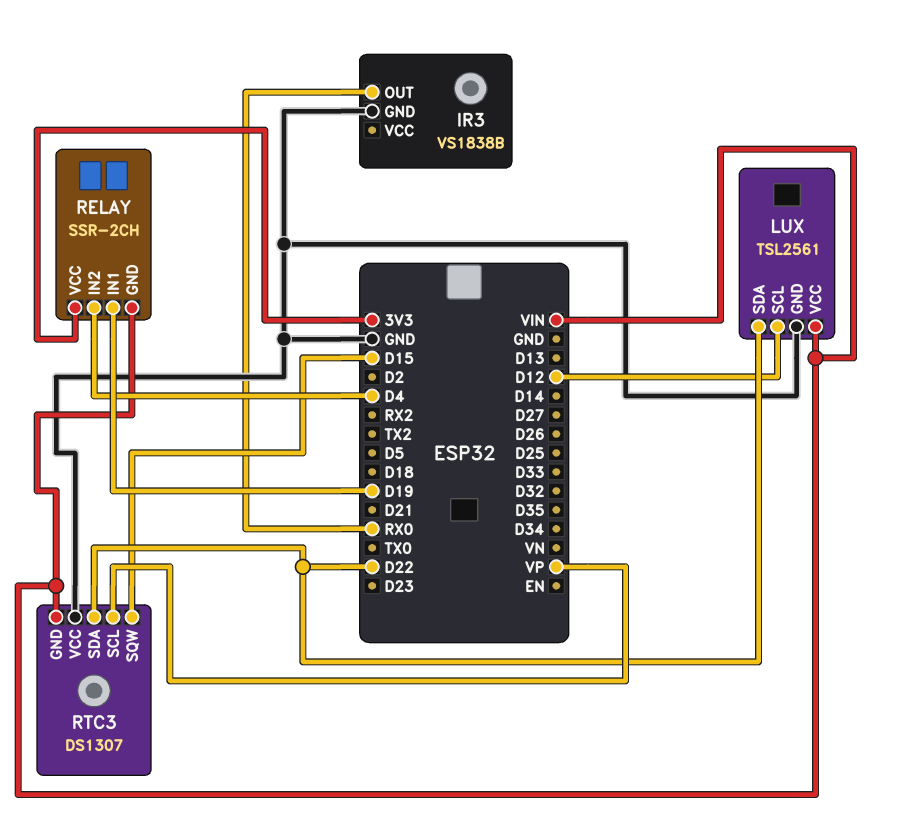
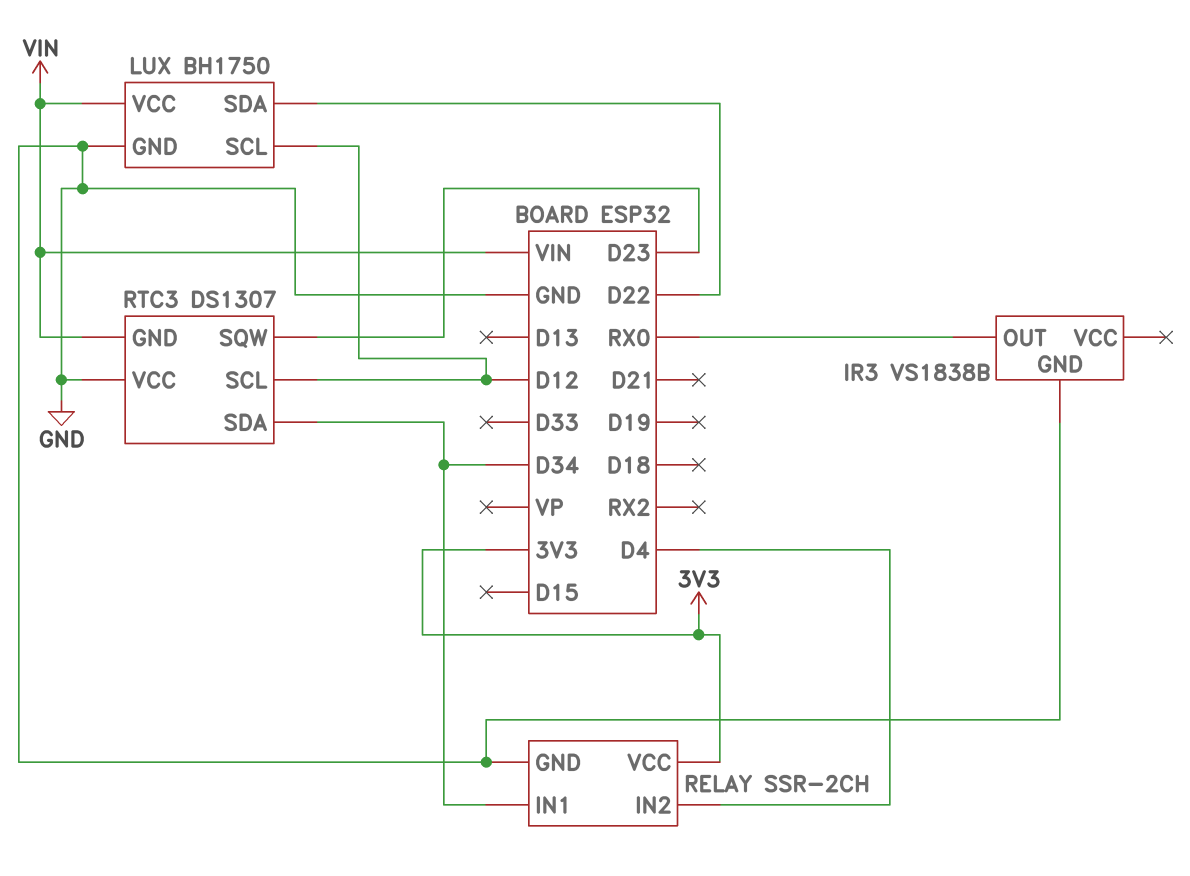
LUX: TSL2561 -> BH1750
RELAY pin GND: VIN -> GND
RELAY pin IN1: D19 -> D34
RTC3 pin SCL: VP -> D12
RTC3 pin SDA: D22 -> D34
RTC3 pin SQW: D15 -> D23

